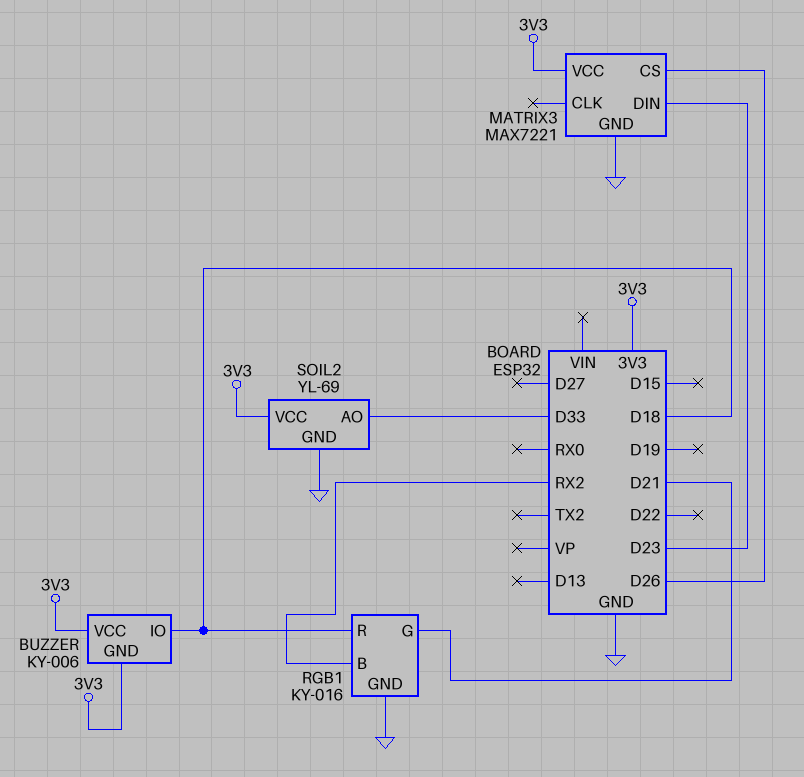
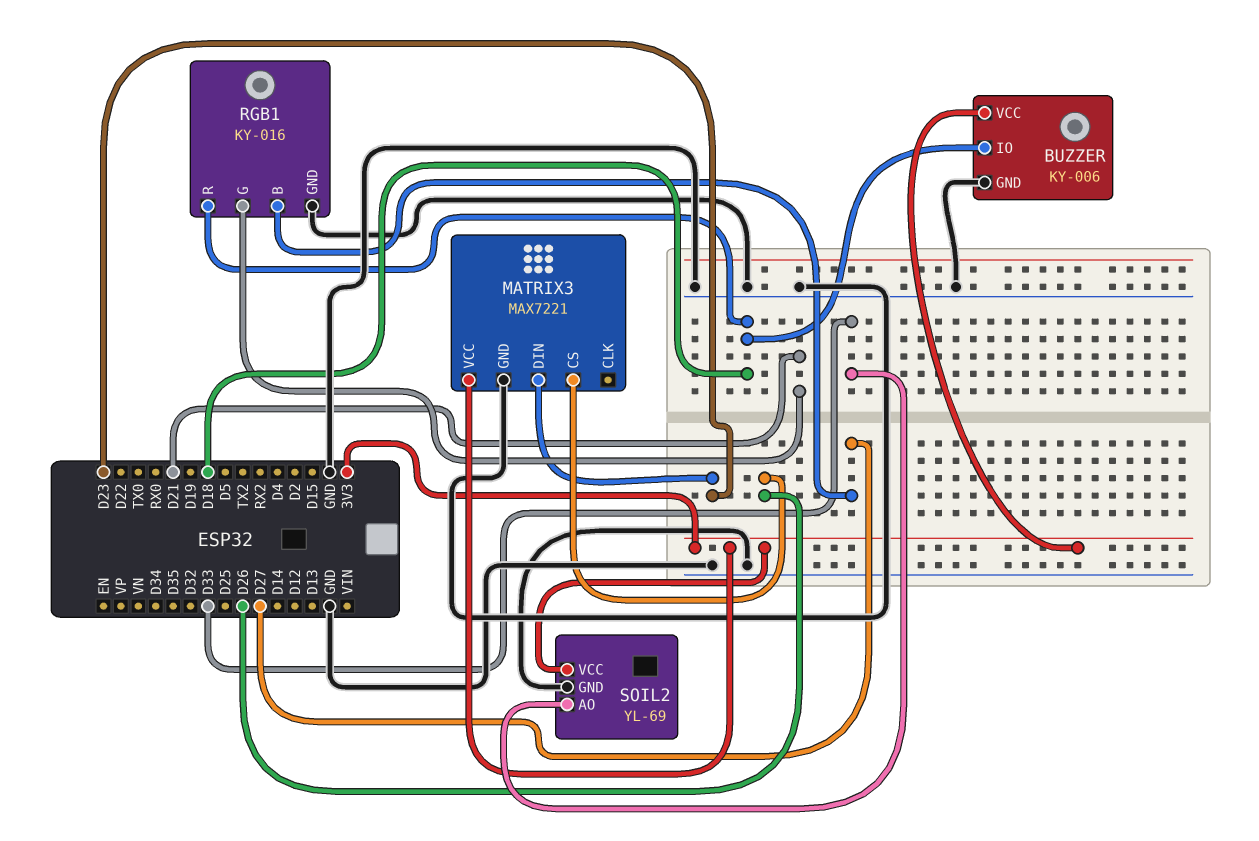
BUZZER pin GND: 3V3 -> GND
RGB1 pin B: RX2 -> D27

